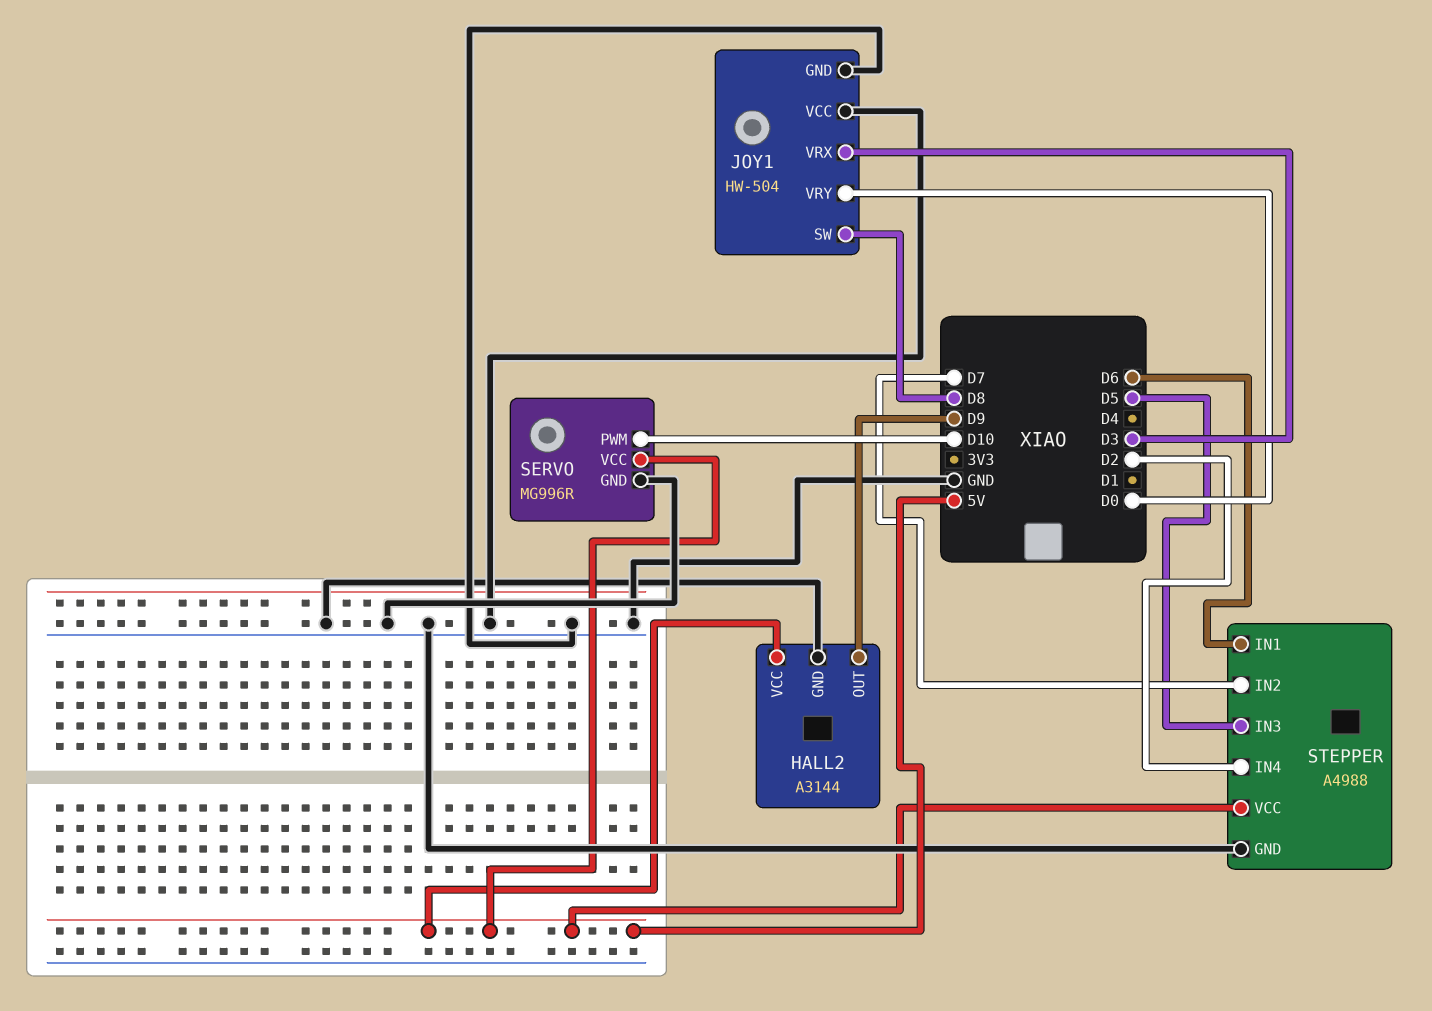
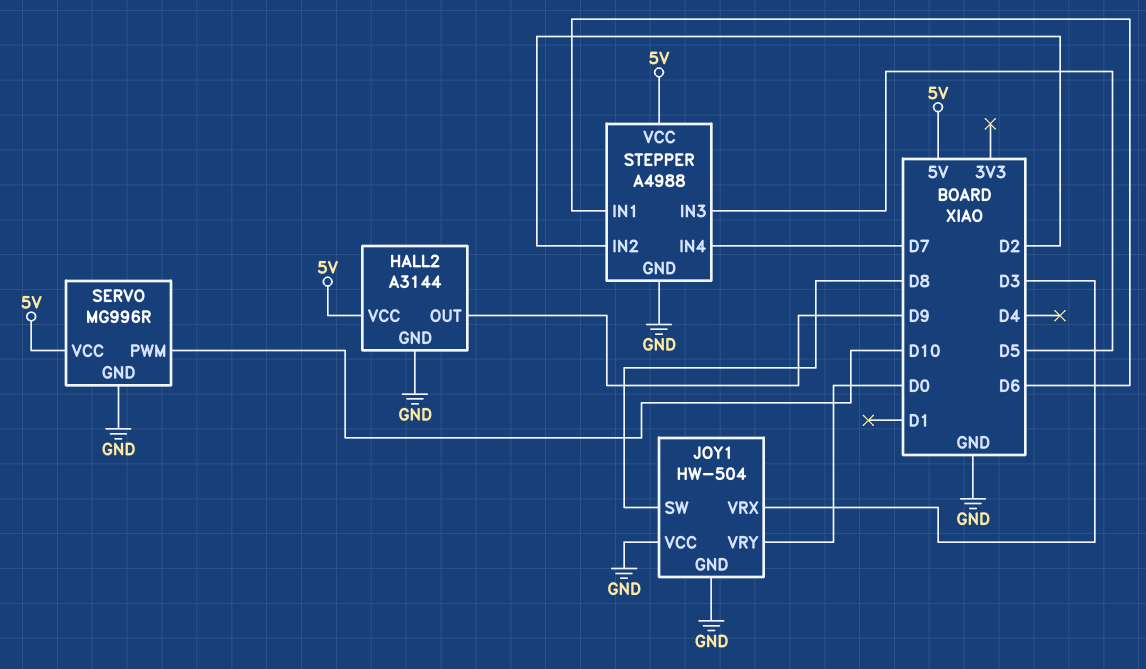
STEPPER pin IN2: D7 -> D2
STEPPER pin IN4: D2 -> D7

